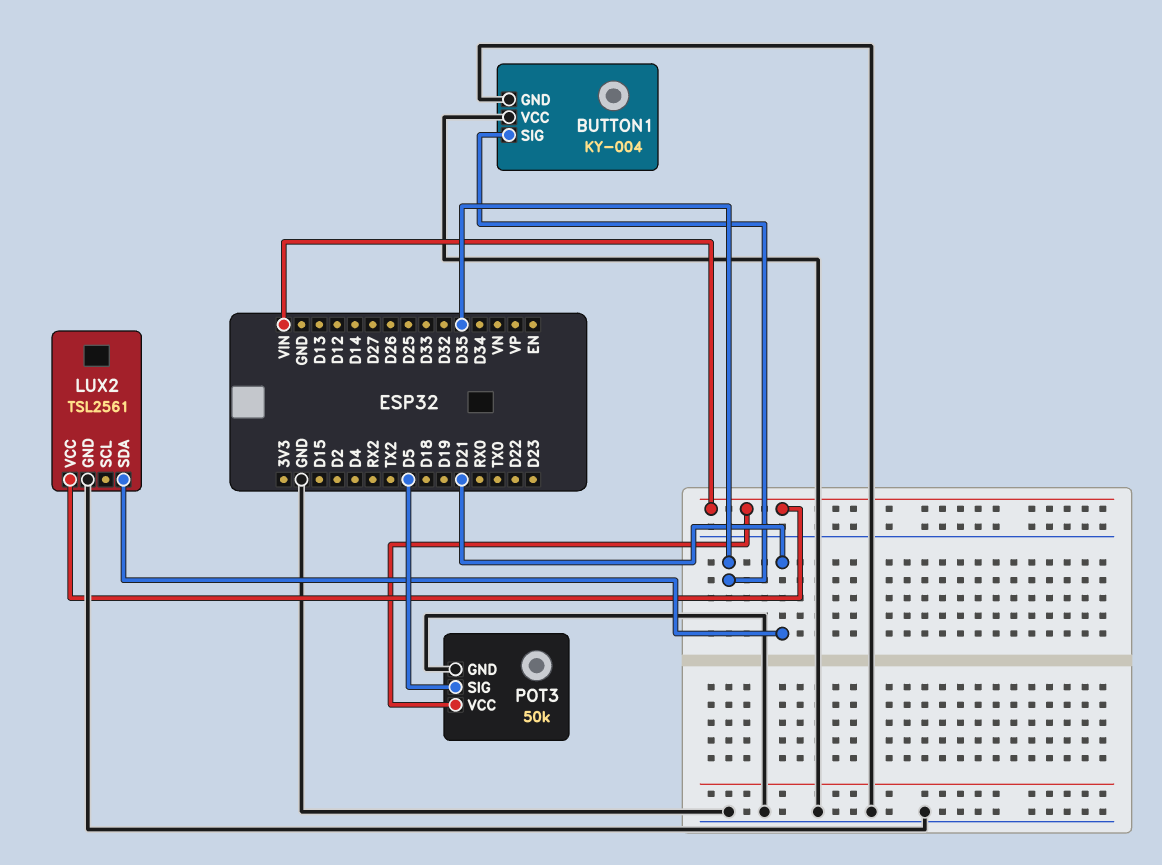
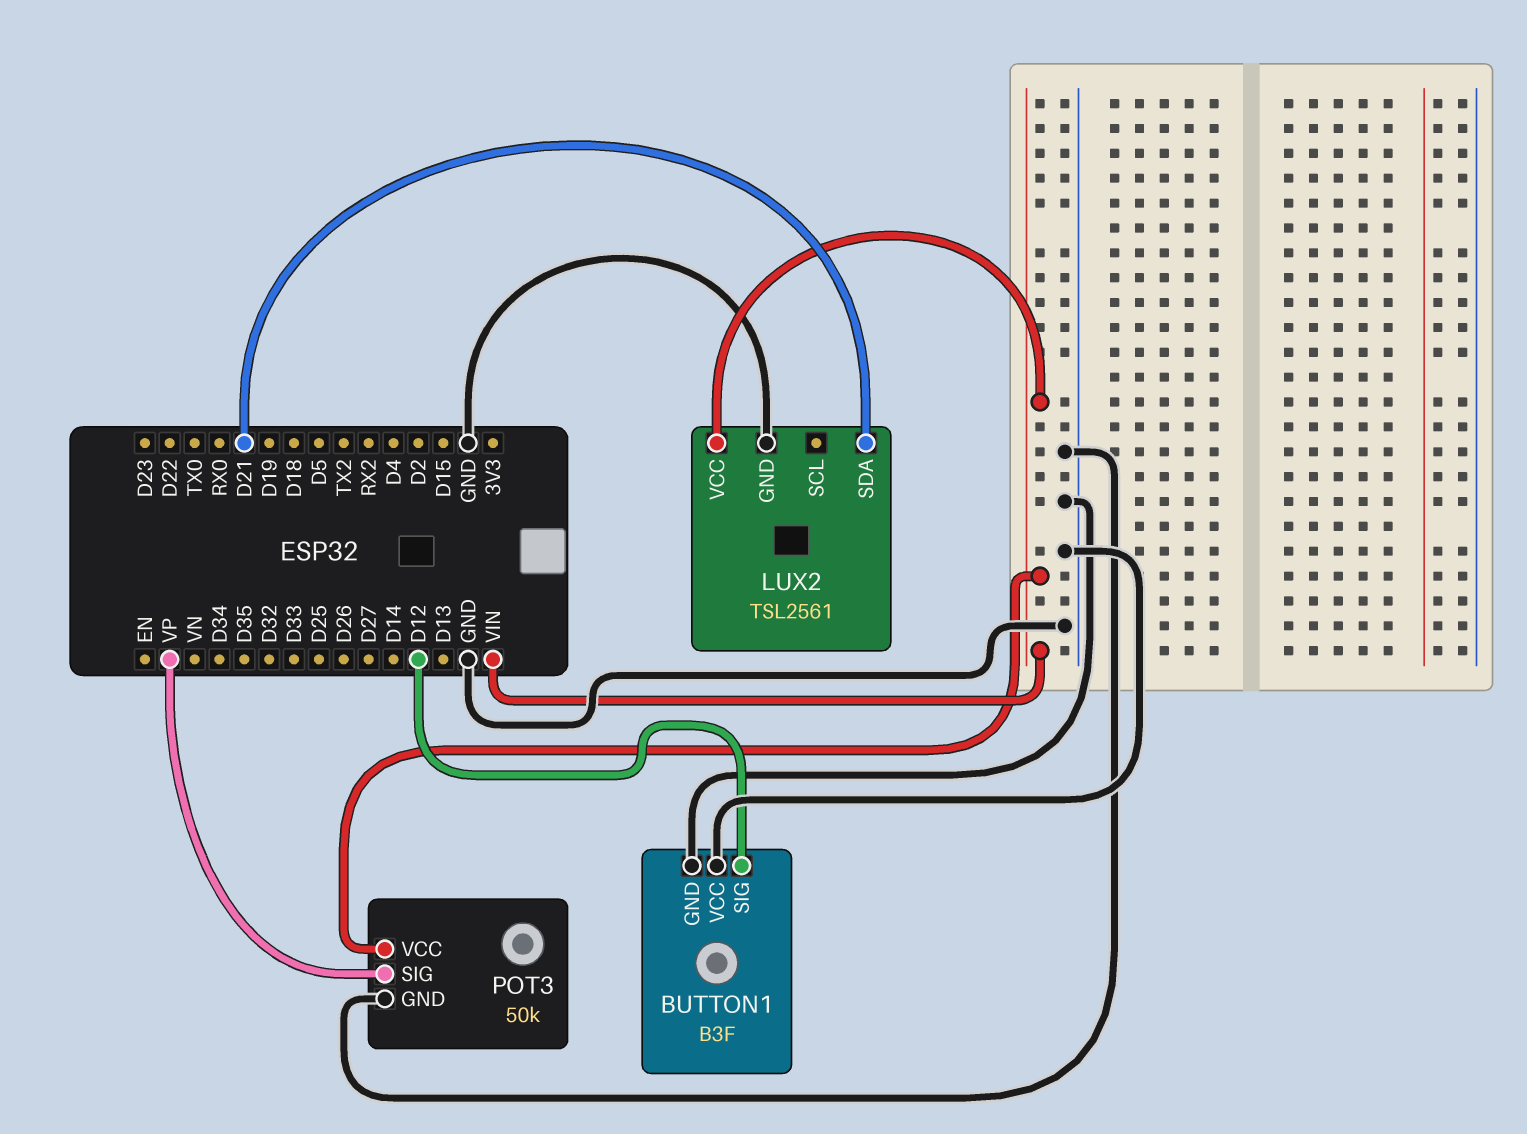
BUTTON1: KY-004 -> B3F
BUTTON1 pin SIG: D35 -> D12
POT3 pin SIG: D5 -> VP

